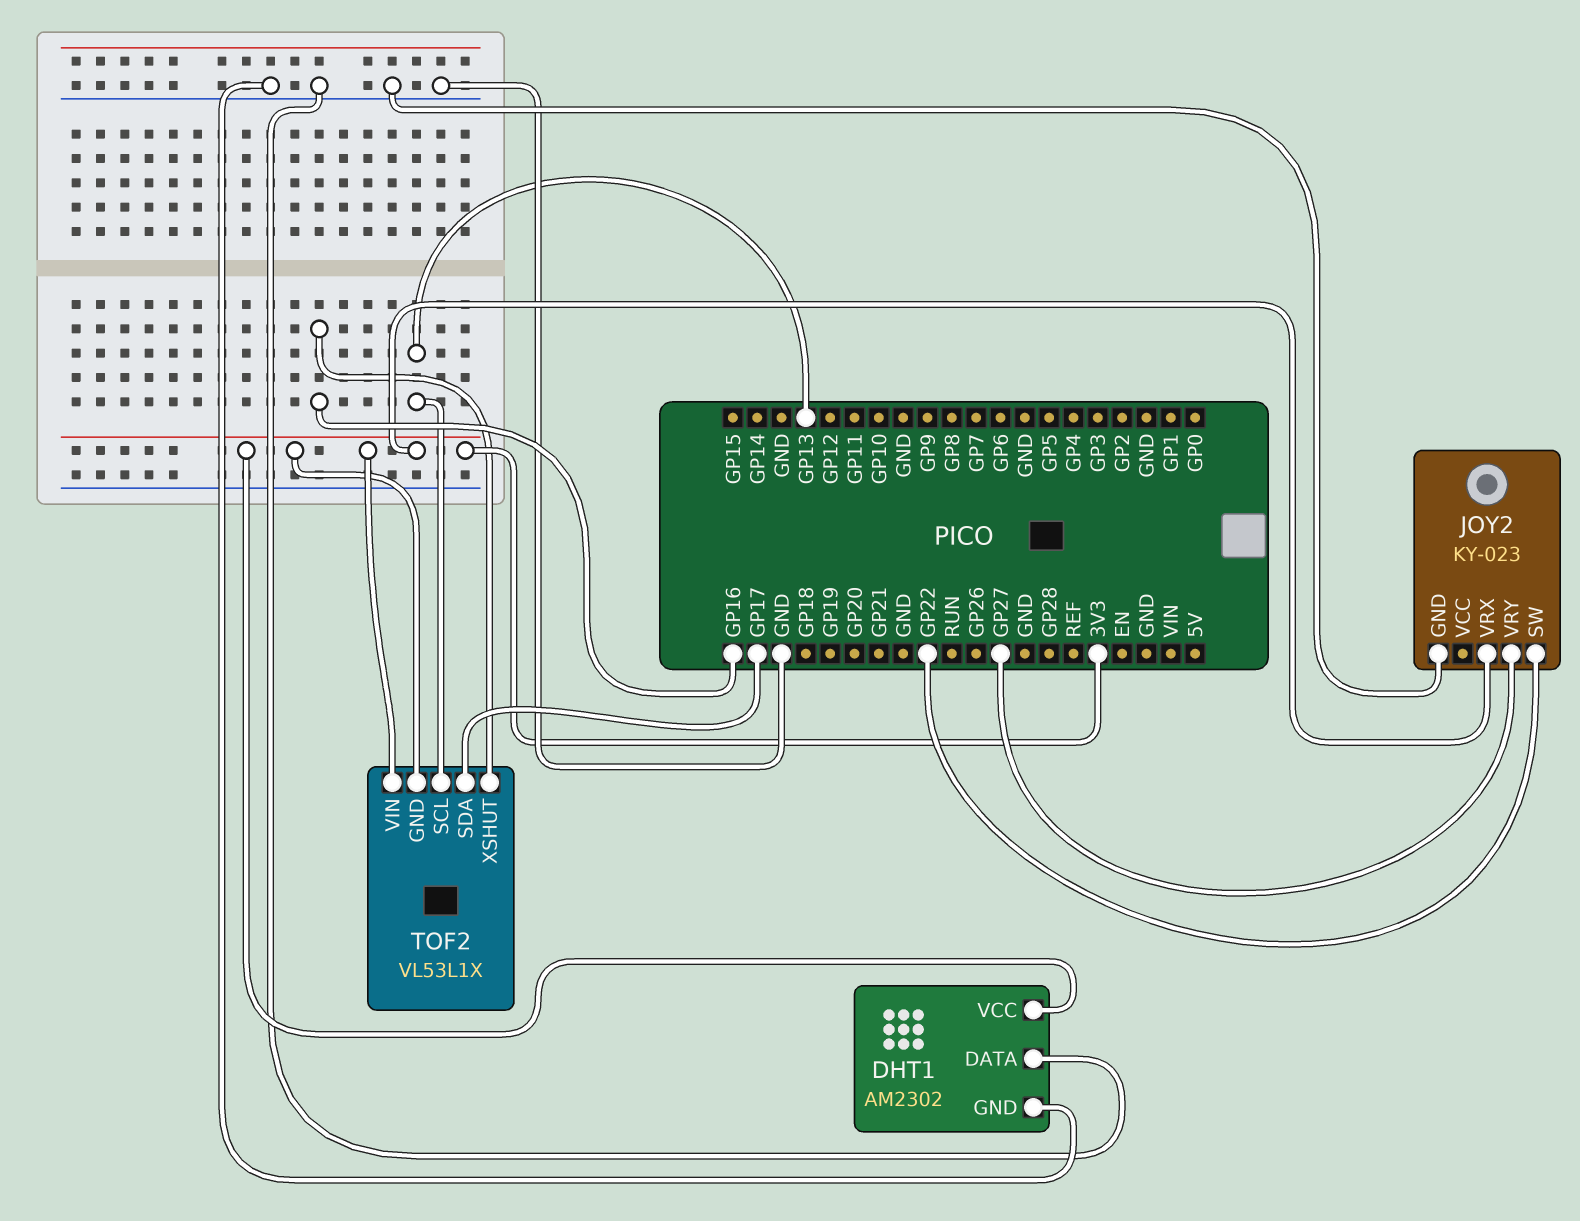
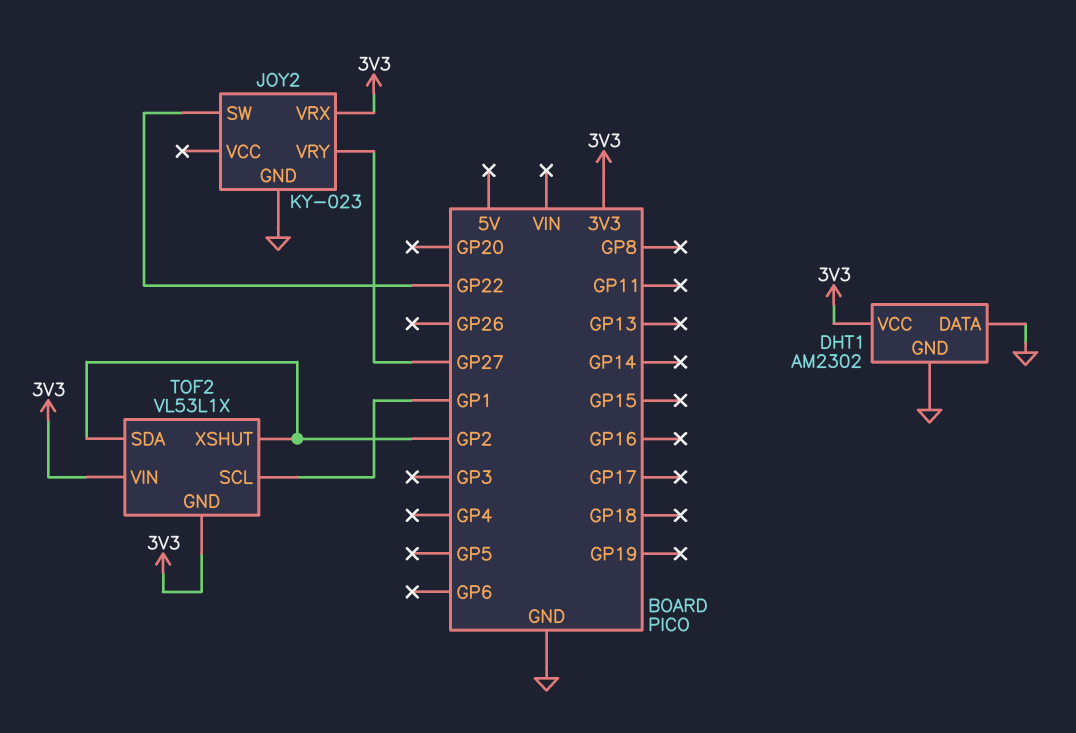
TOF2 pin SCL: GP13 -> GP1
TOF2 pin SDA: GP17 -> GP2
TOF2 pin XSHUT: GP16 -> GP2

